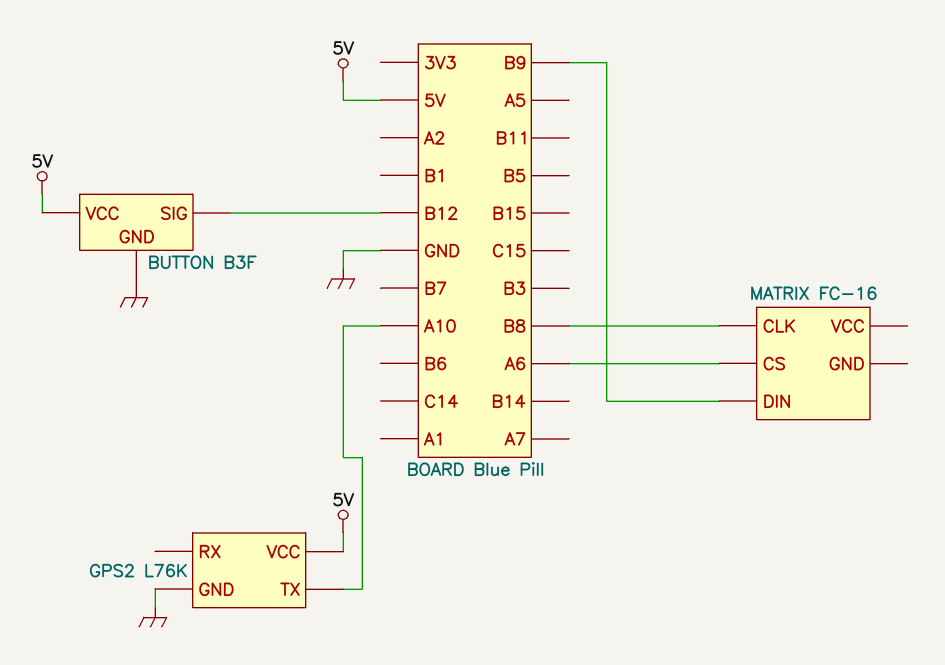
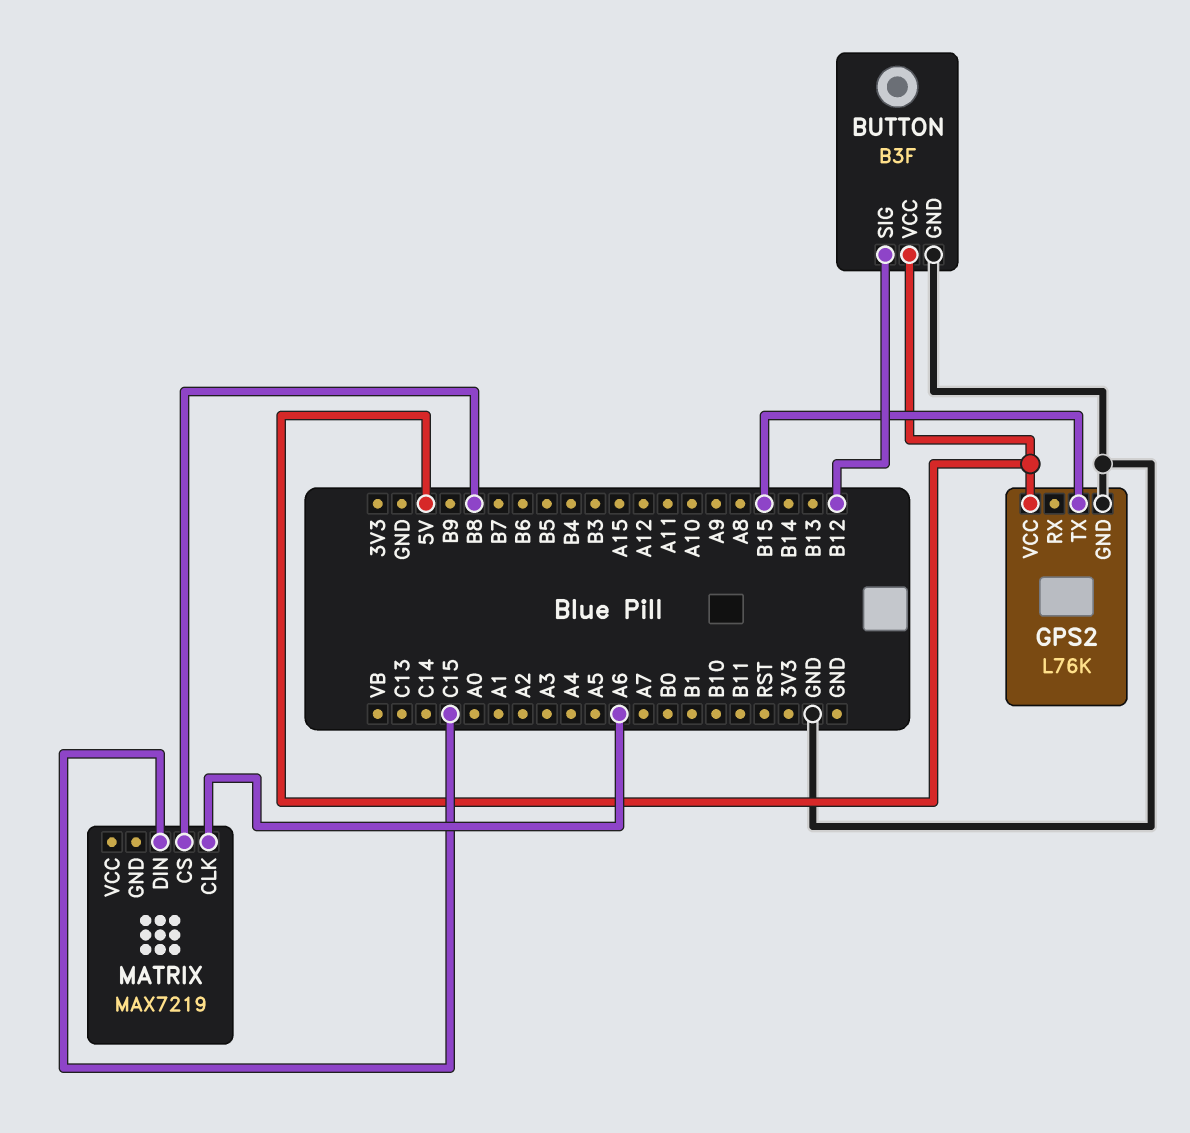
GPS2 pin TX: A10 -> B15
MATRIX: FC-16 -> MAX7219
MATRIX pin CLK: B8 -> A6
MATRIX pin CS: A6 -> B8
MATRIX pin DIN: B9 -> C15

